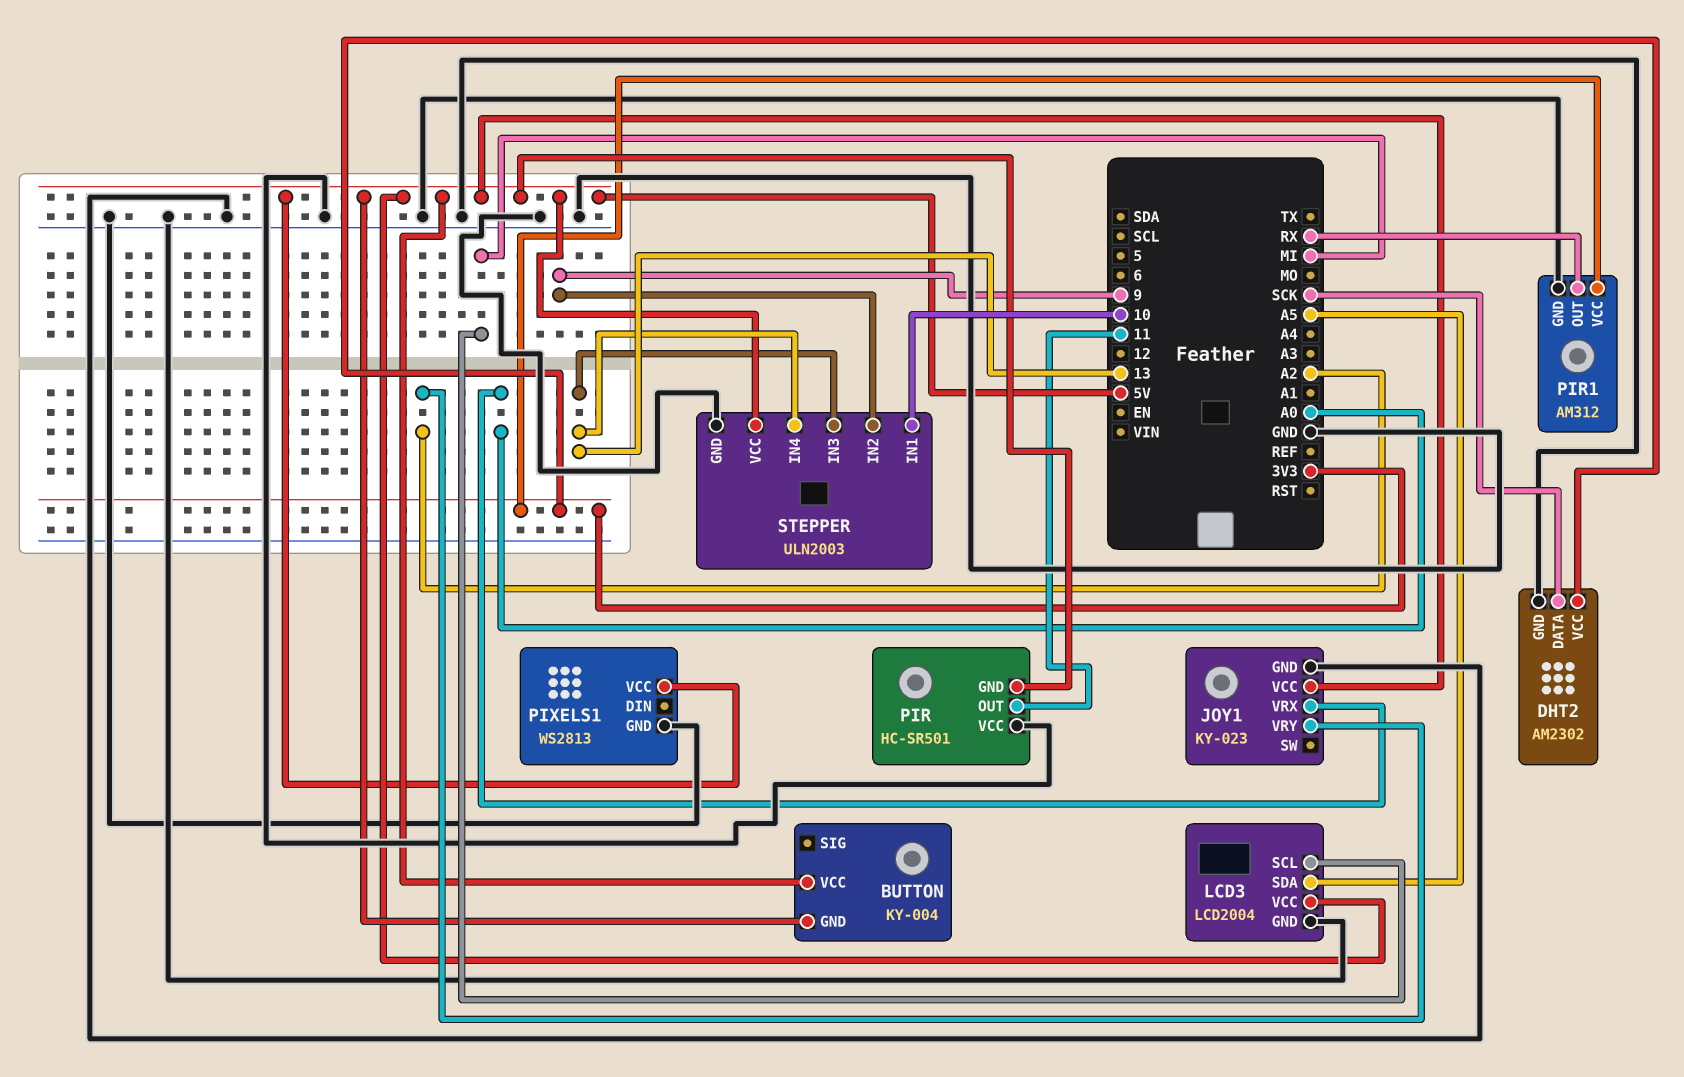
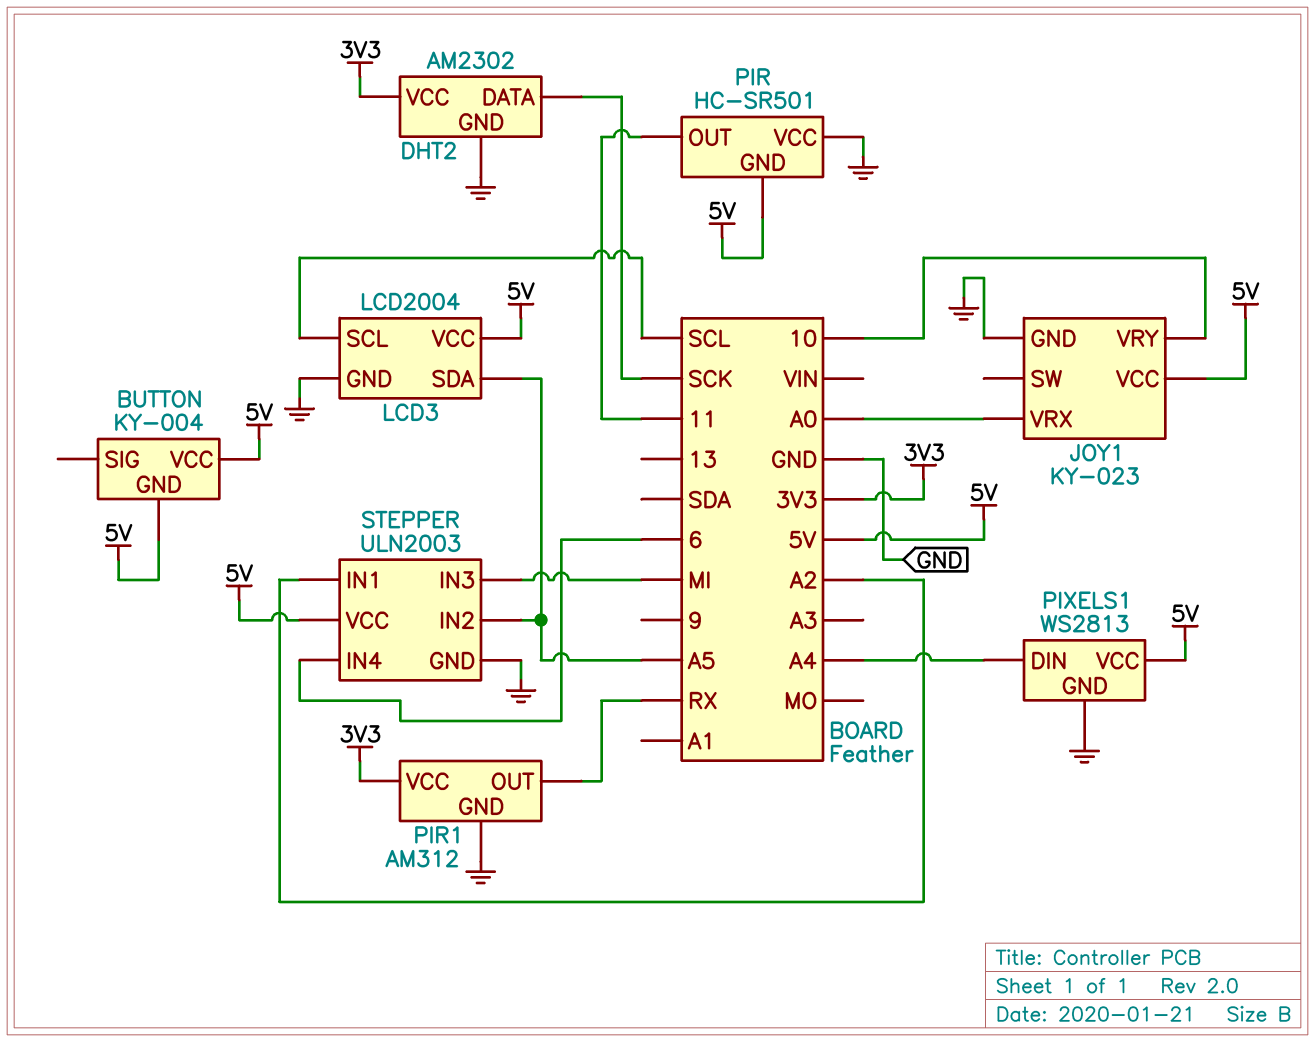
JOY1 pin VRY: A2 -> 10
LCD3 pin SCL: MI -> SCL
PIXELS1 pin DIN: none -> A4
STEPPER pin IN1: 10 -> A2
STEPPER pin IN2: 9 -> A5
STEPPER pin IN3: 13 -> MI
STEPPER pin IN4: 13 -> 6

